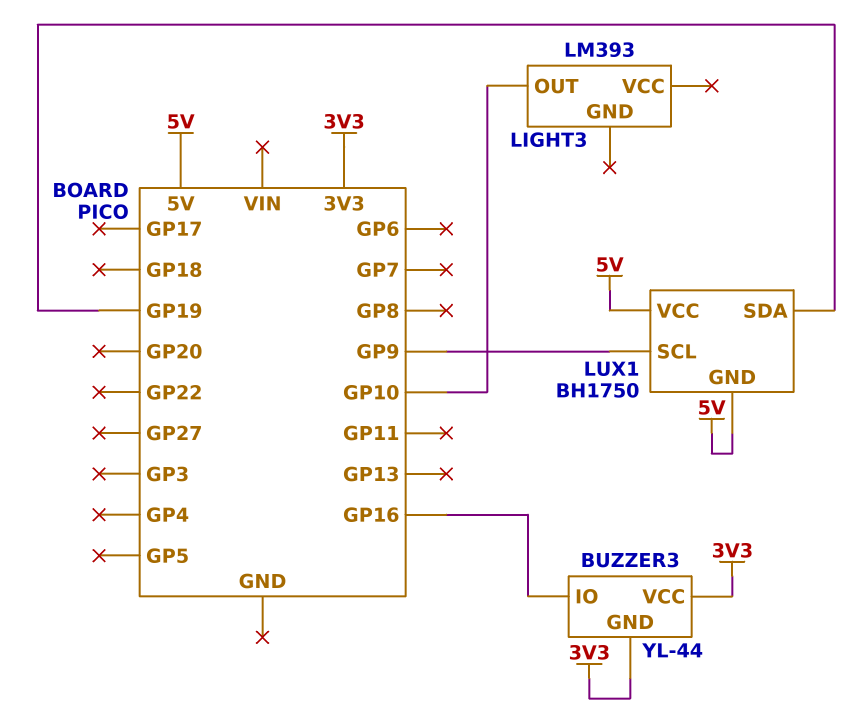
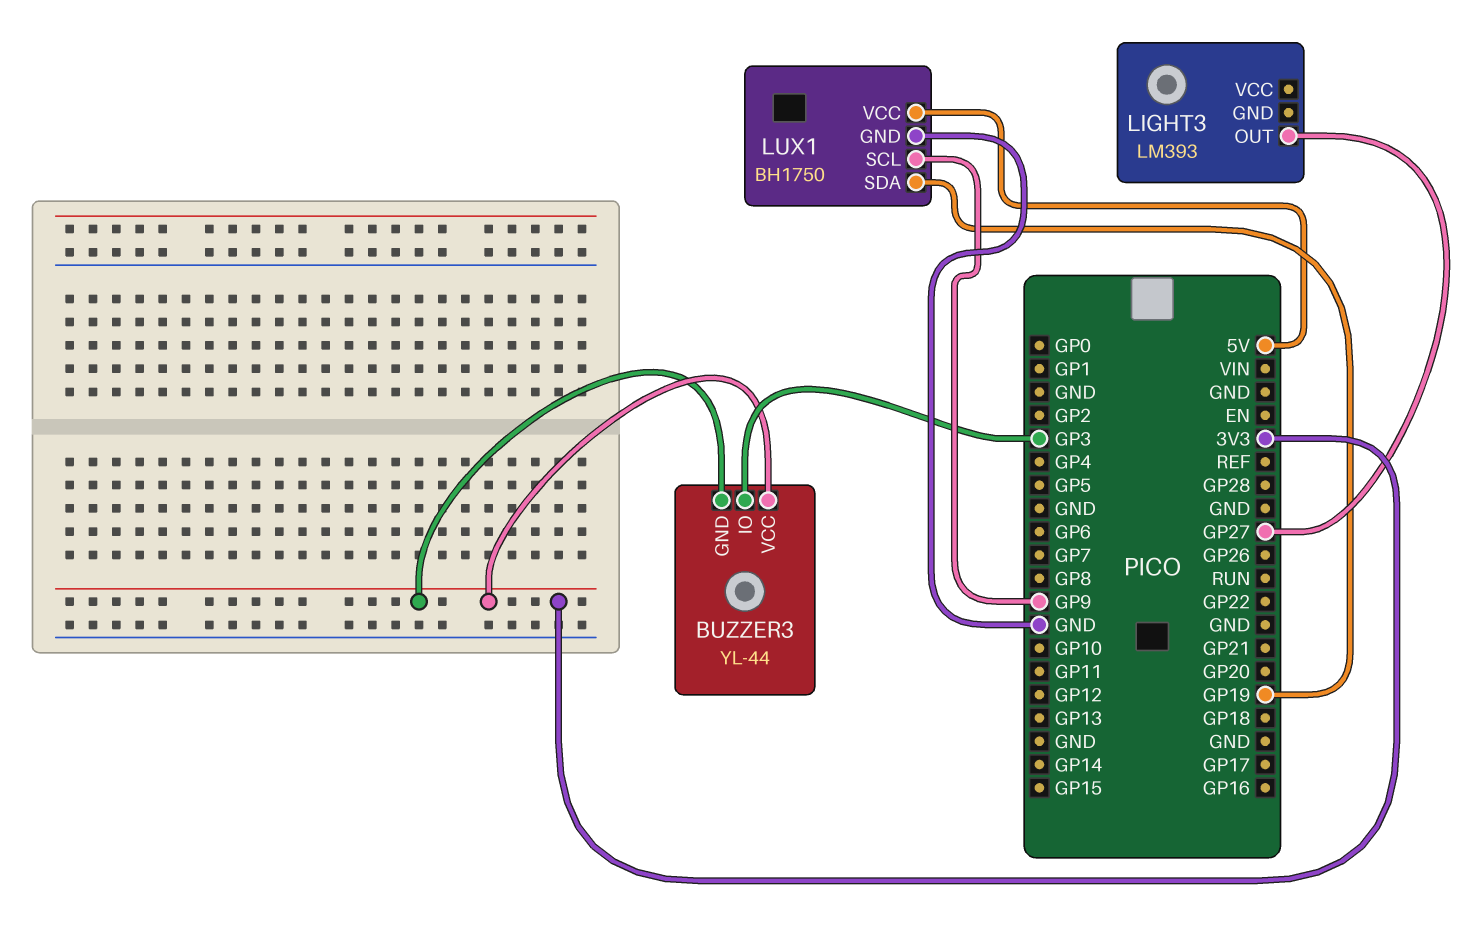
BUZZER3 pin IO: GP16 -> GP3
LIGHT3 pin OUT: GP10 -> GP27
LUX1 pin GND: 5V -> GND

